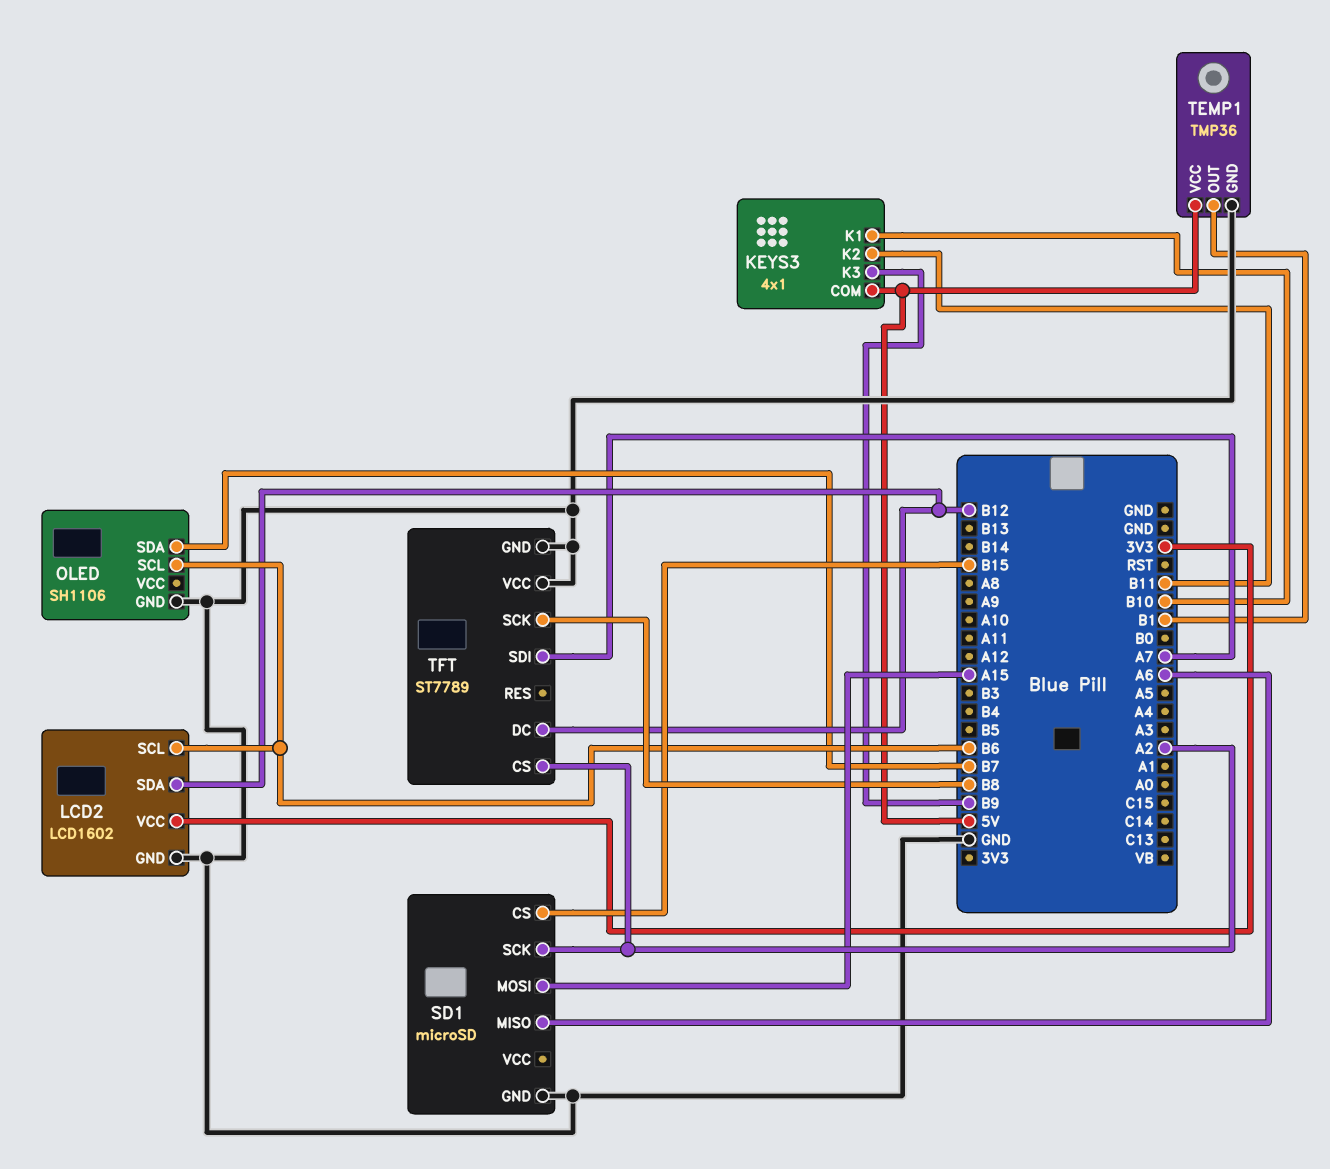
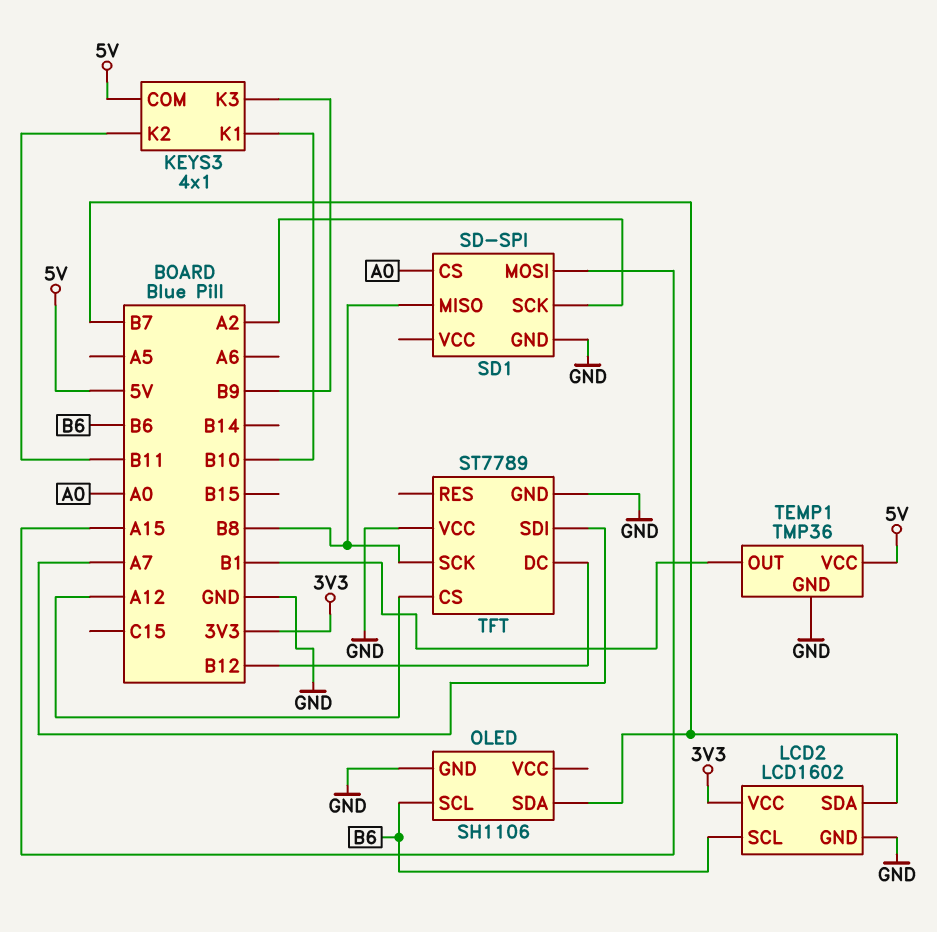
LCD2 pin SDA: B12 -> B7
SD1: microSD -> SD-SPI
SD1 pin CS: B15 -> A0
SD1 pin MISO: A6 -> B8
TFT pin CS: A2 -> A12

